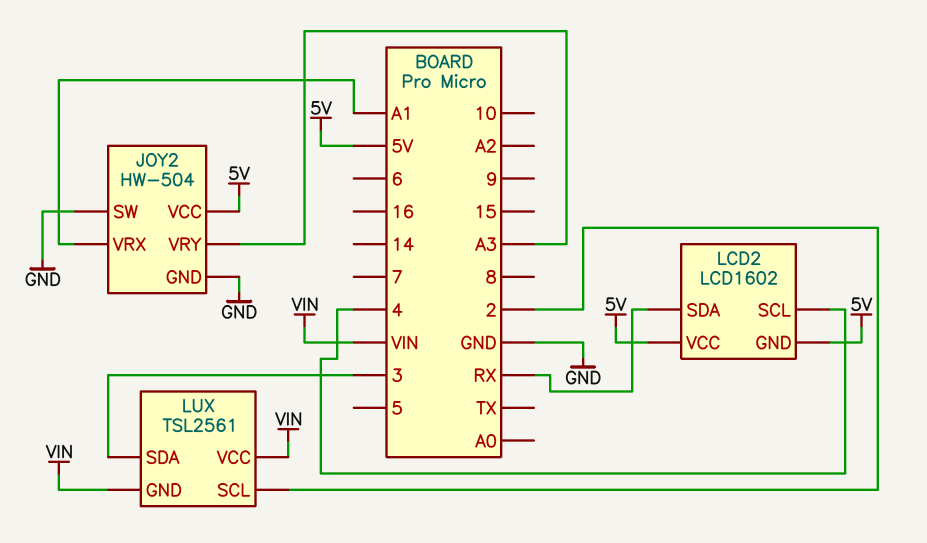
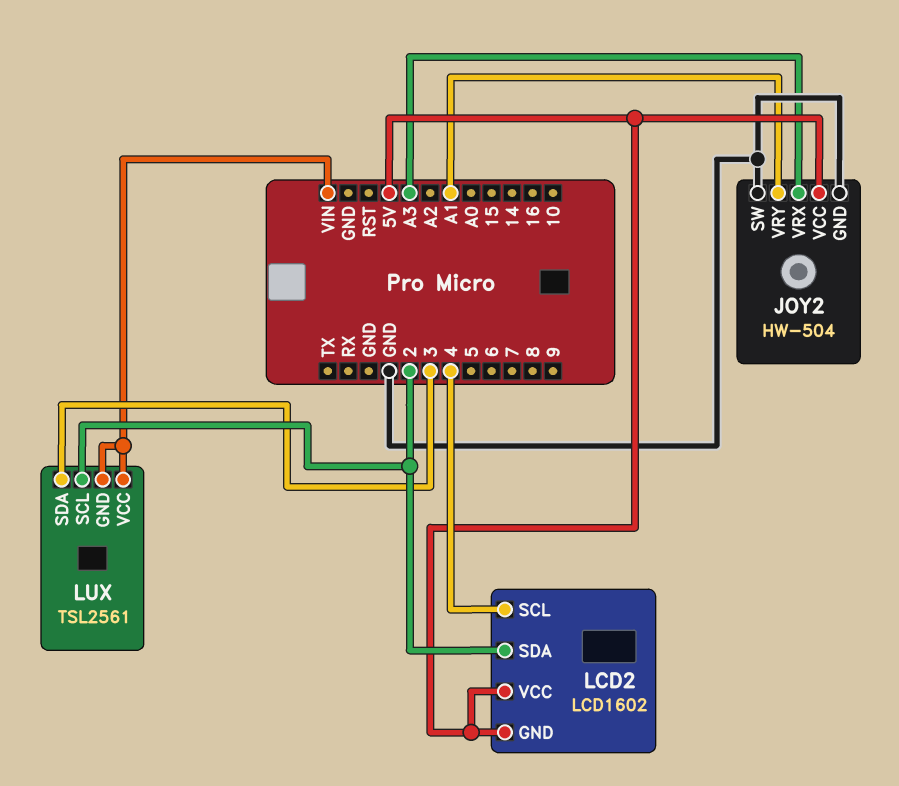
JOY2 pin VRX: A1 -> A3
JOY2 pin VRY: A3 -> A1
LCD2 pin SDA: RX -> 2

